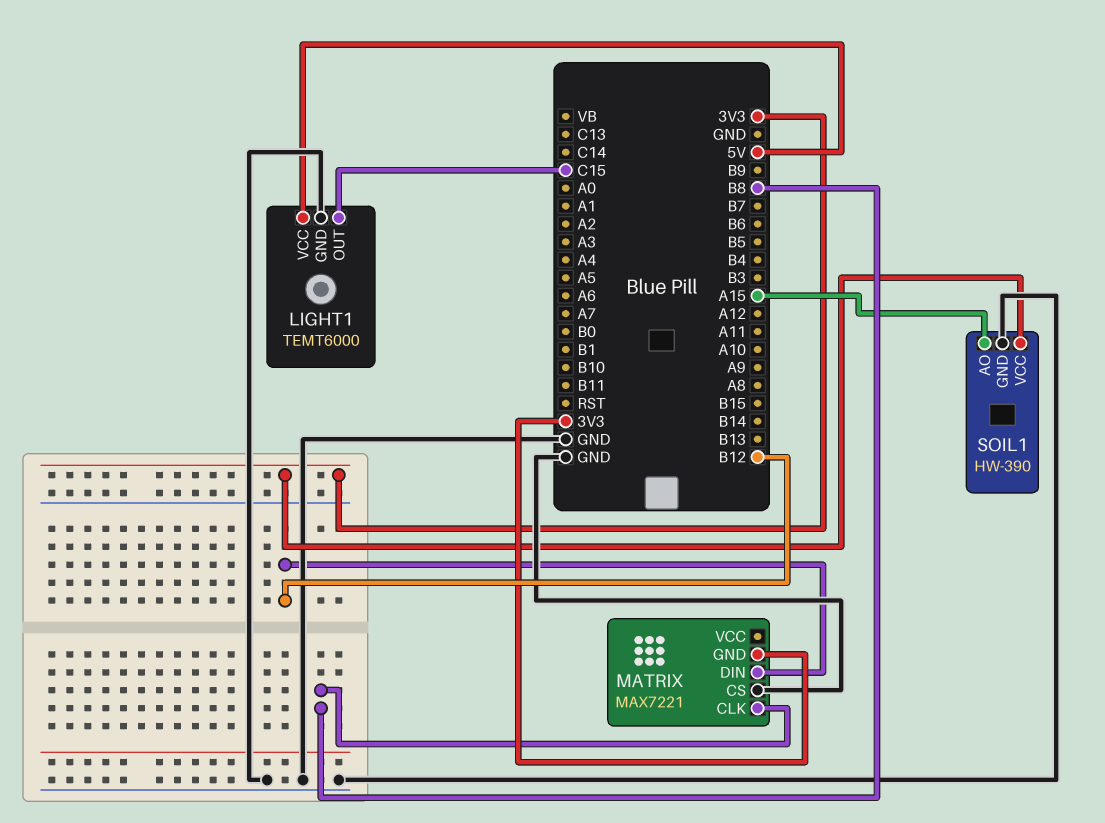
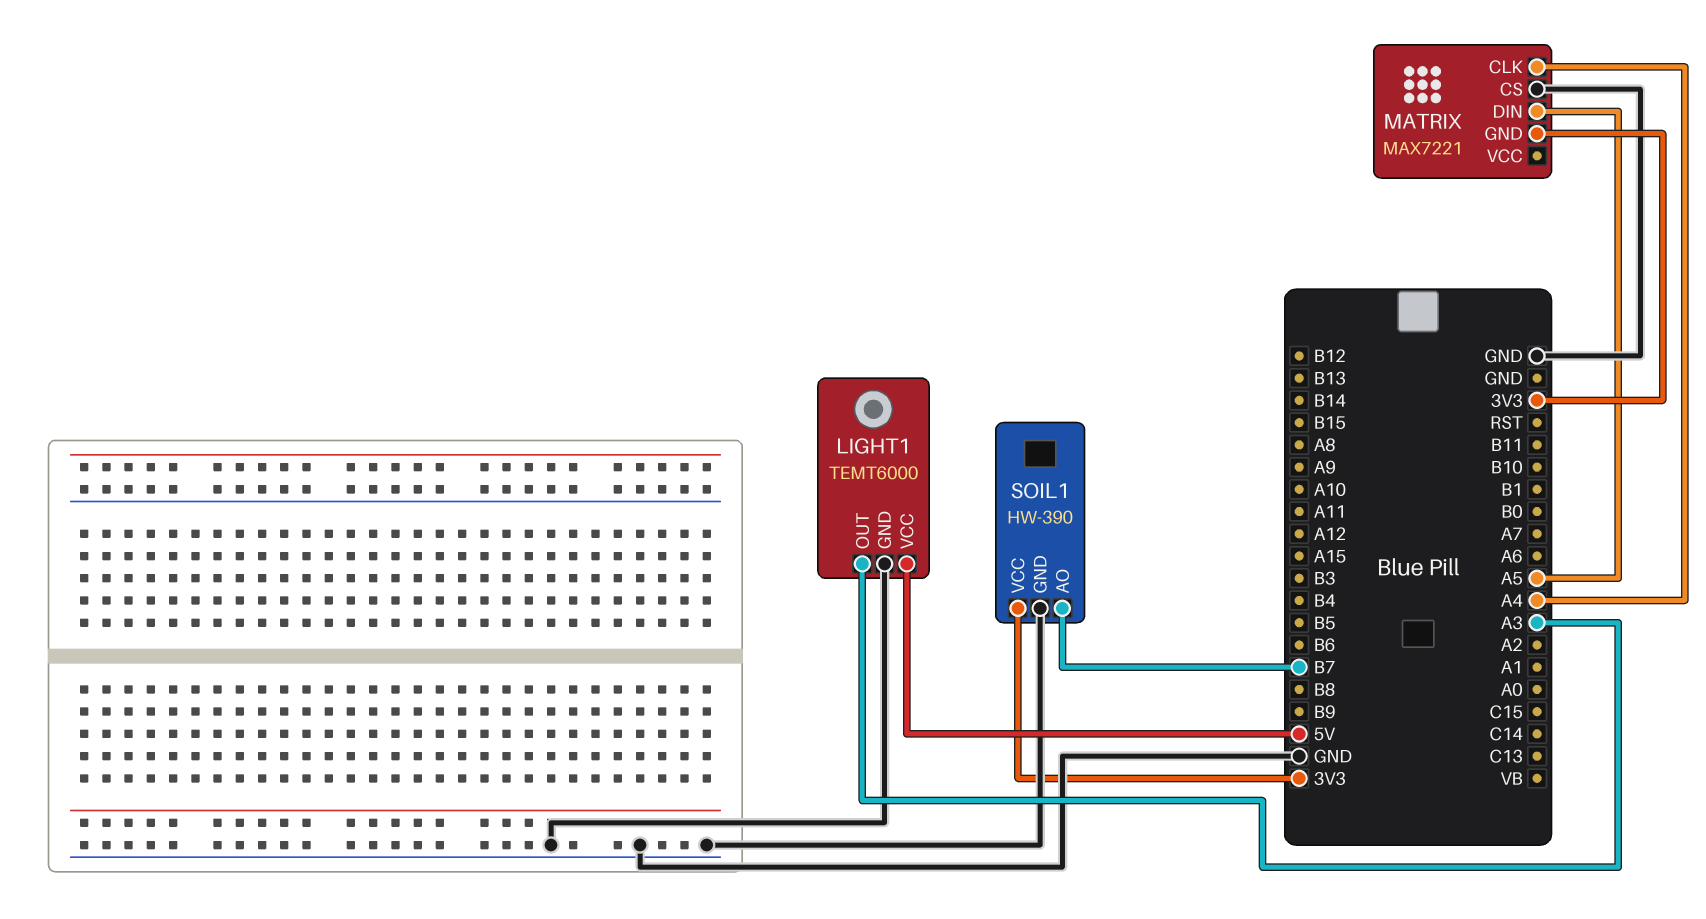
LIGHT1 pin OUT: C15 -> A3
MATRIX pin CLK: B8 -> A4
MATRIX pin DIN: B12 -> A5
SOIL1 pin AO: A15 -> B7

